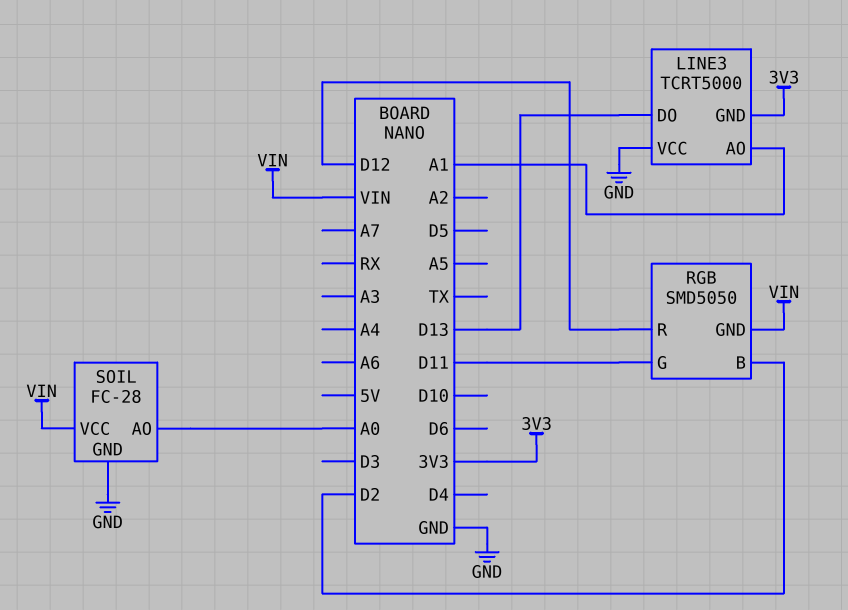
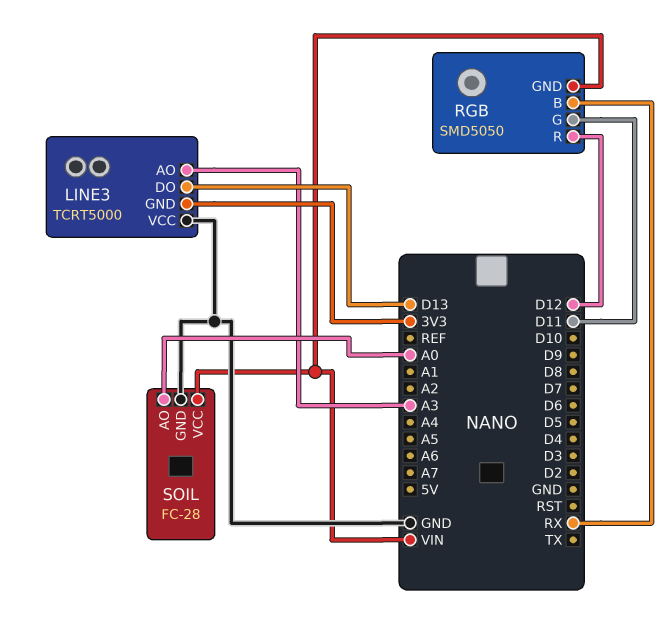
LINE3 pin AO: A1 -> A3
RGB pin B: D2 -> RX

